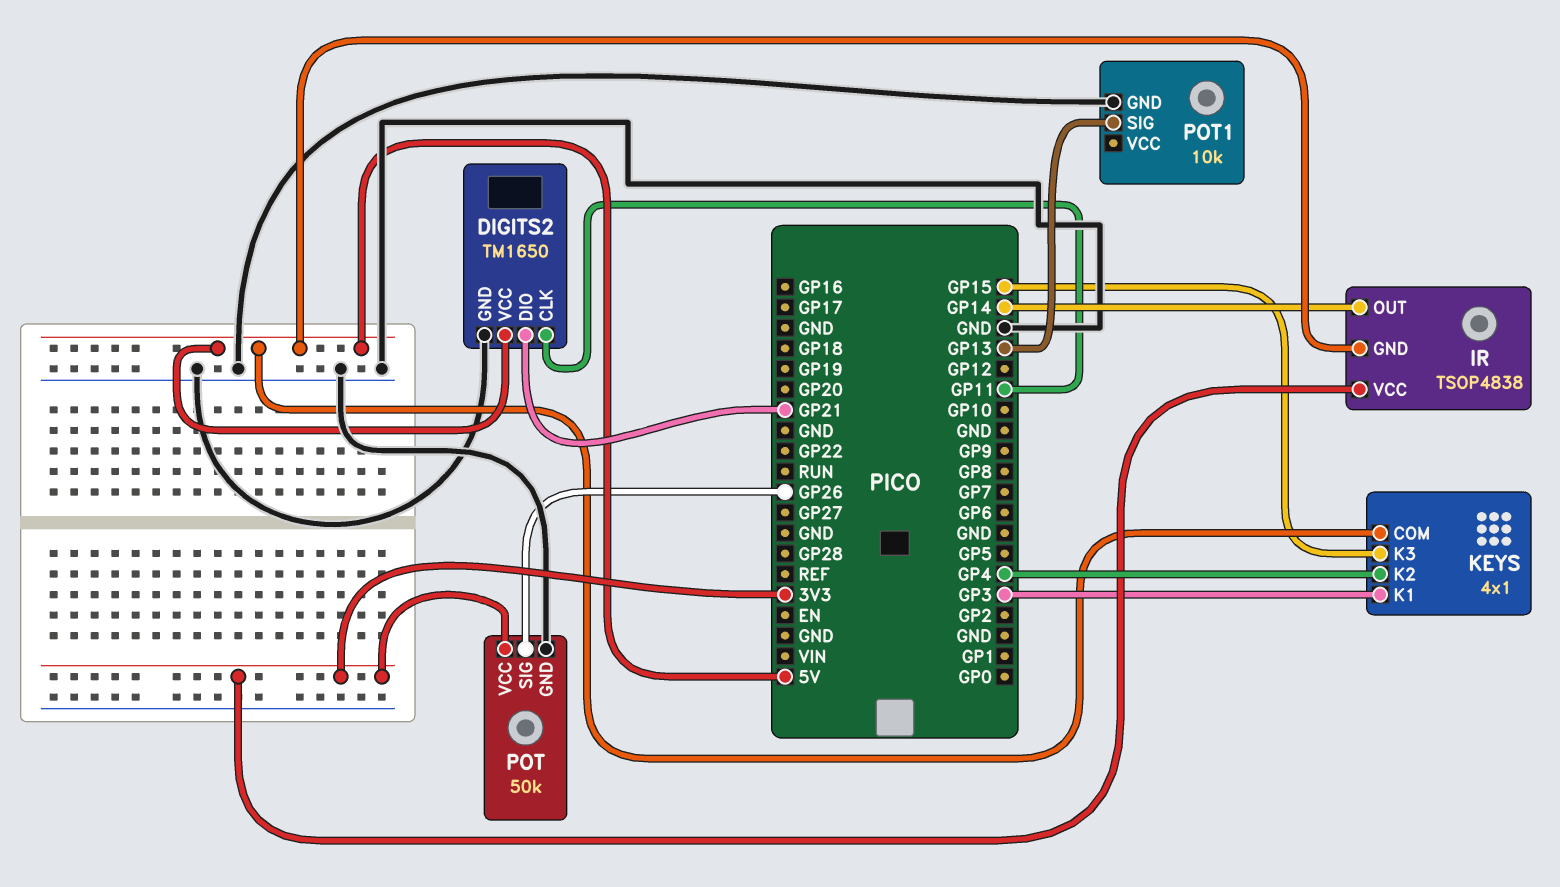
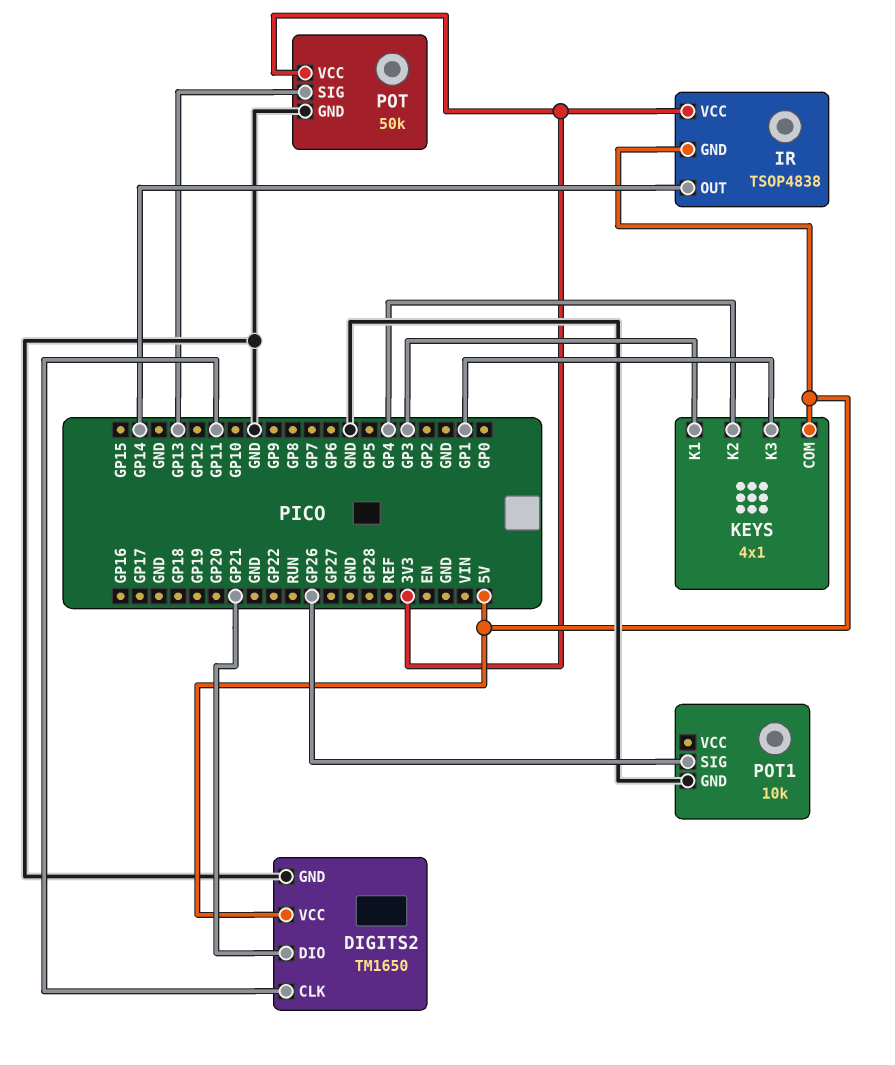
KEYS pin K3: GP15 -> GP1
POT pin SIG: GP26 -> GP13
POT1 pin SIG: GP13 -> GP26

